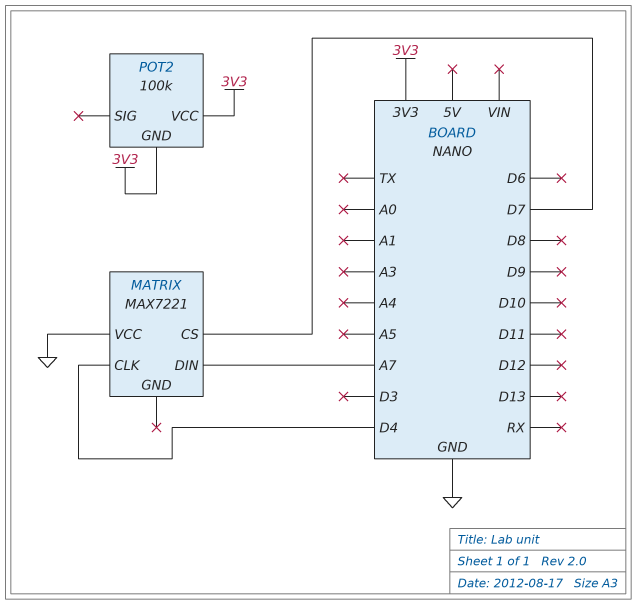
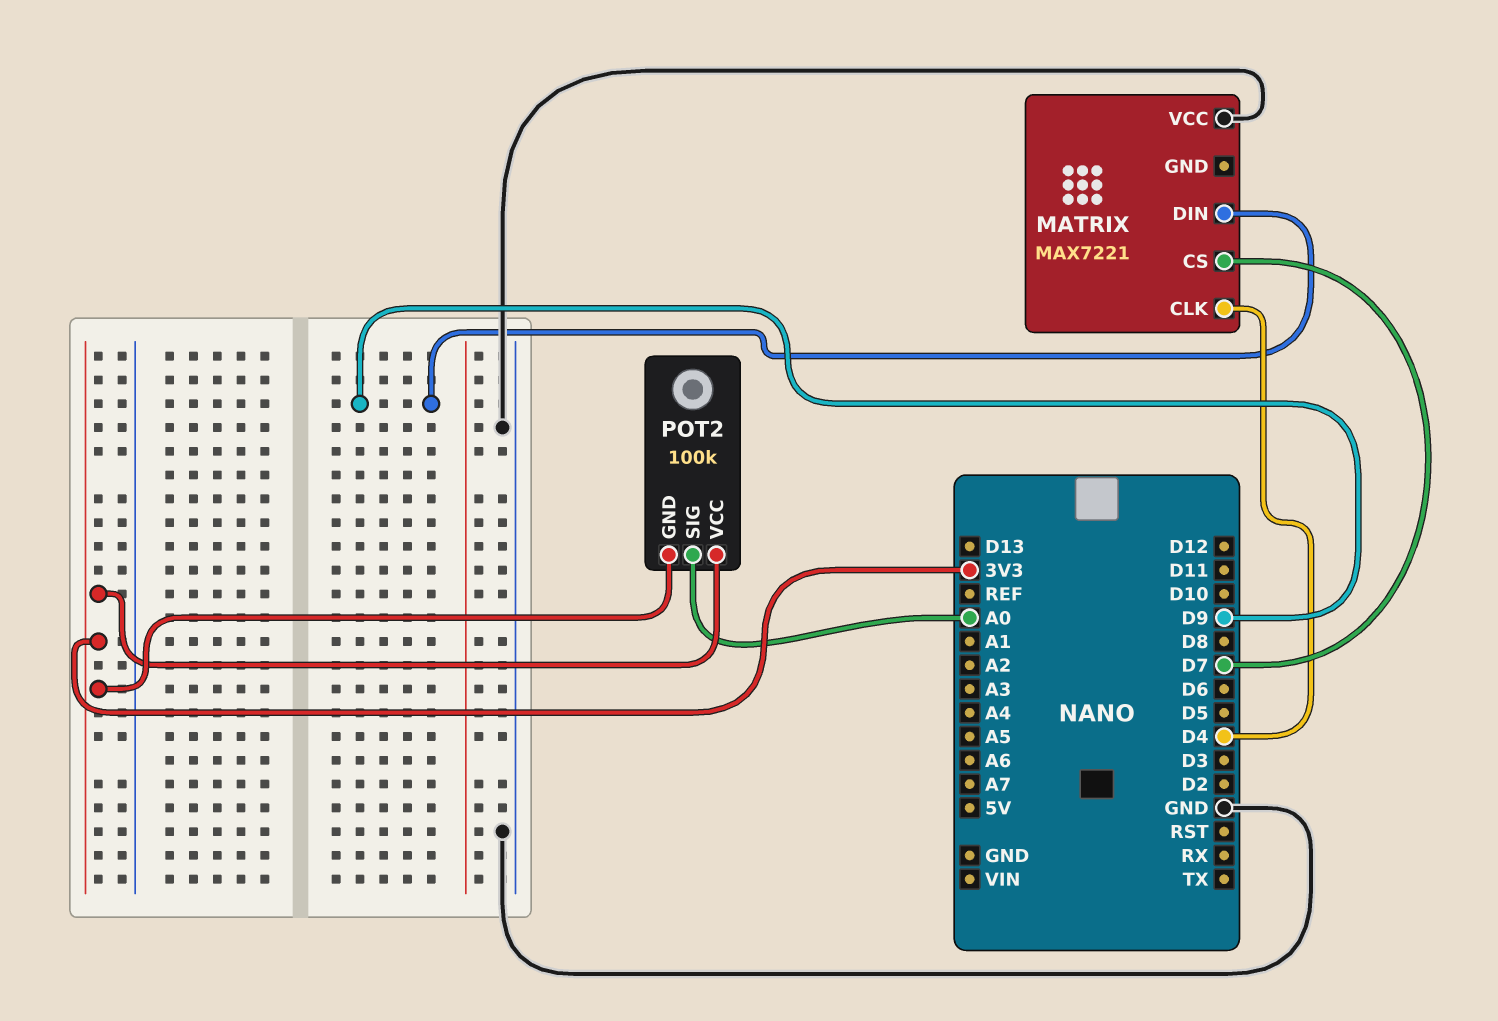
MATRIX pin DIN: A7 -> D9
POT2 pin SIG: none -> A0

